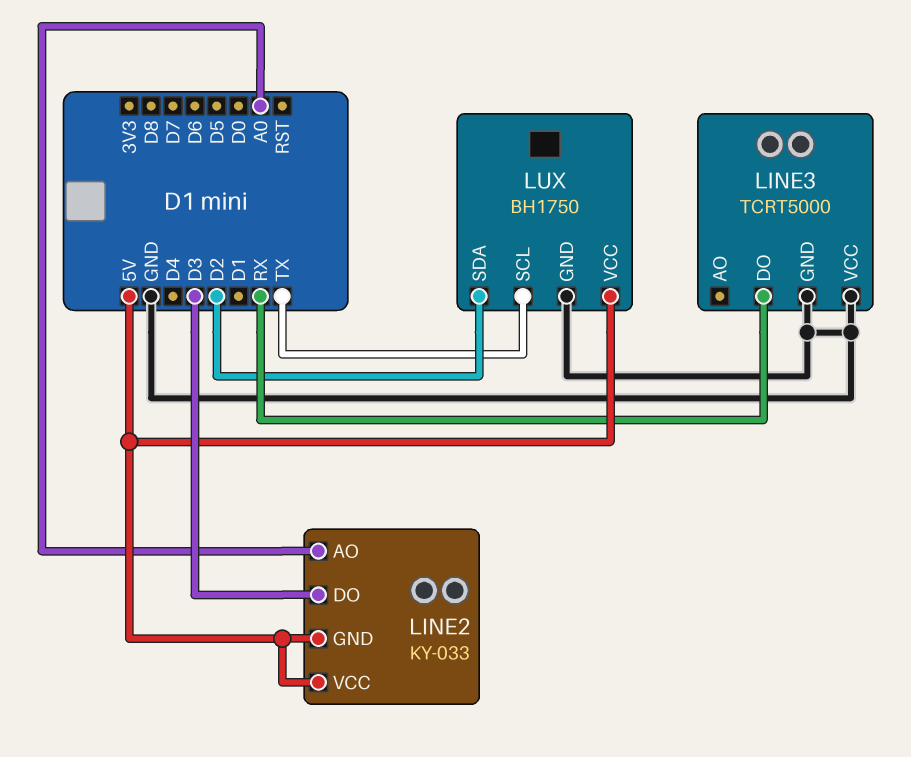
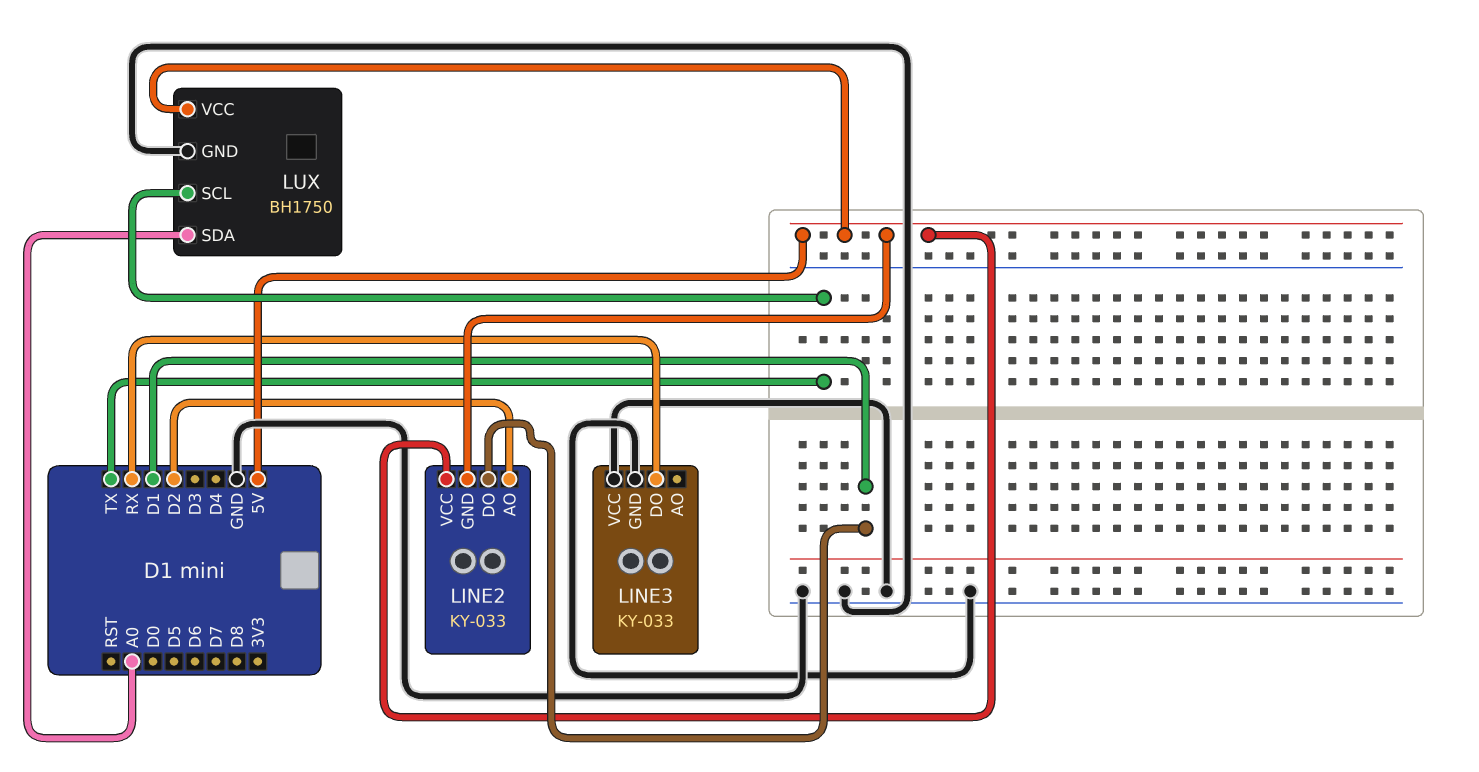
LINE2 pin AO: A0 -> D2
LINE2 pin DO: D3 -> D1
LINE3: TCRT5000 -> KY-033
LUX pin SDA: D2 -> A0

